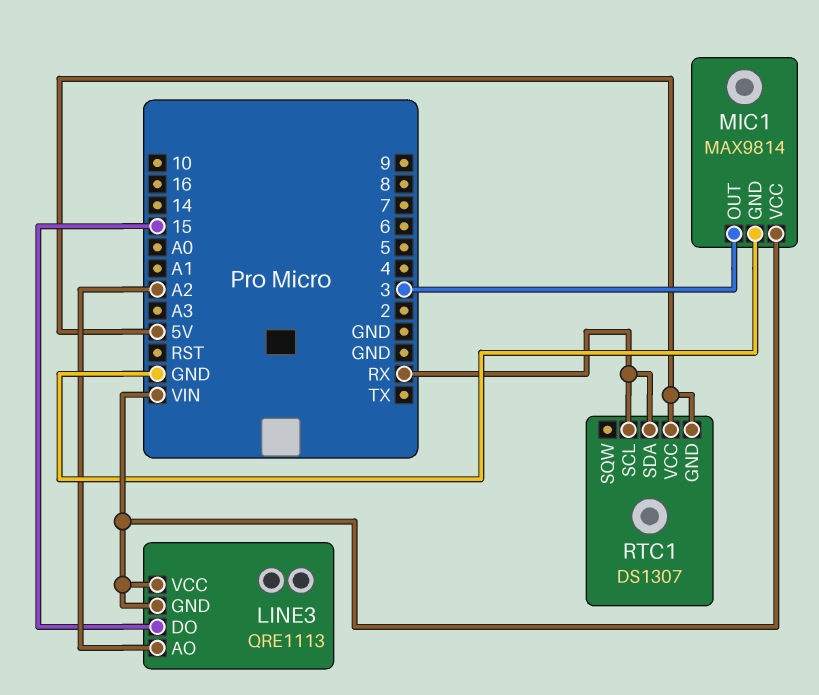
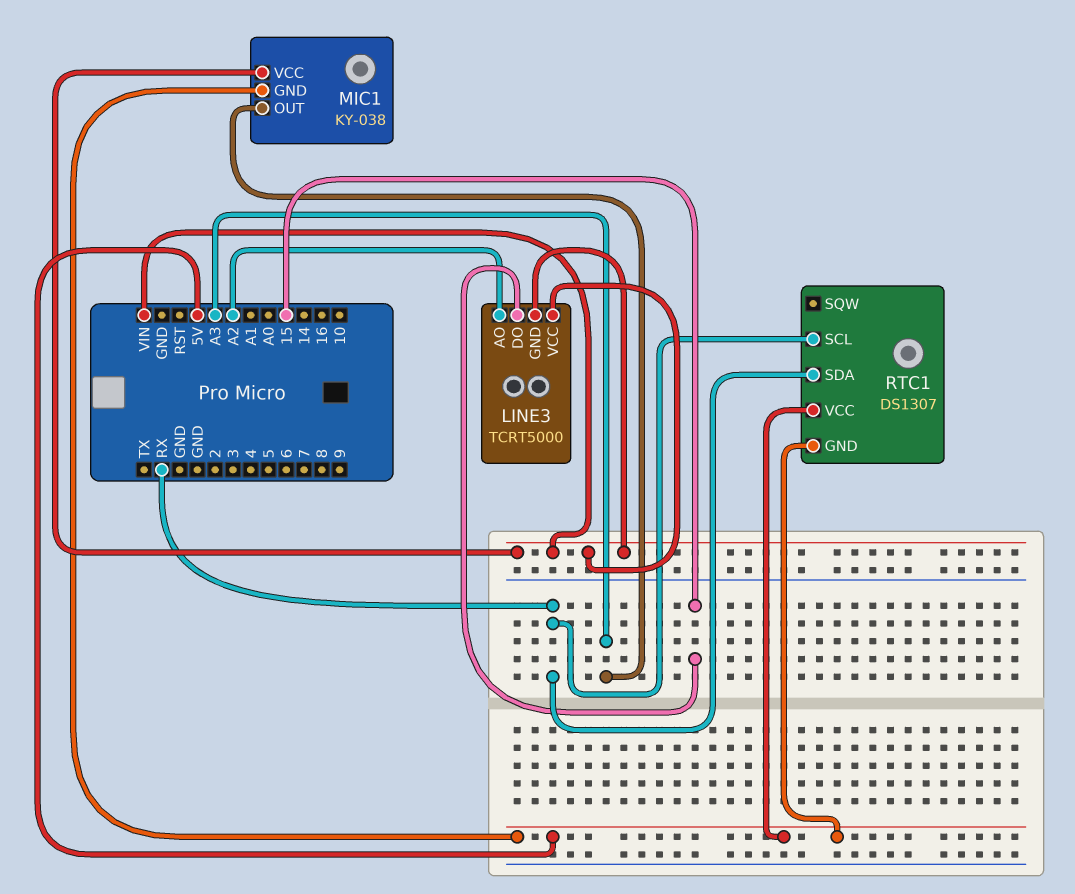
LINE3: QRE1113 -> TCRT5000
MIC1: MAX9814 -> KY-038
MIC1 pin GND: GND -> 5V
MIC1 pin OUT: 3 -> A3

